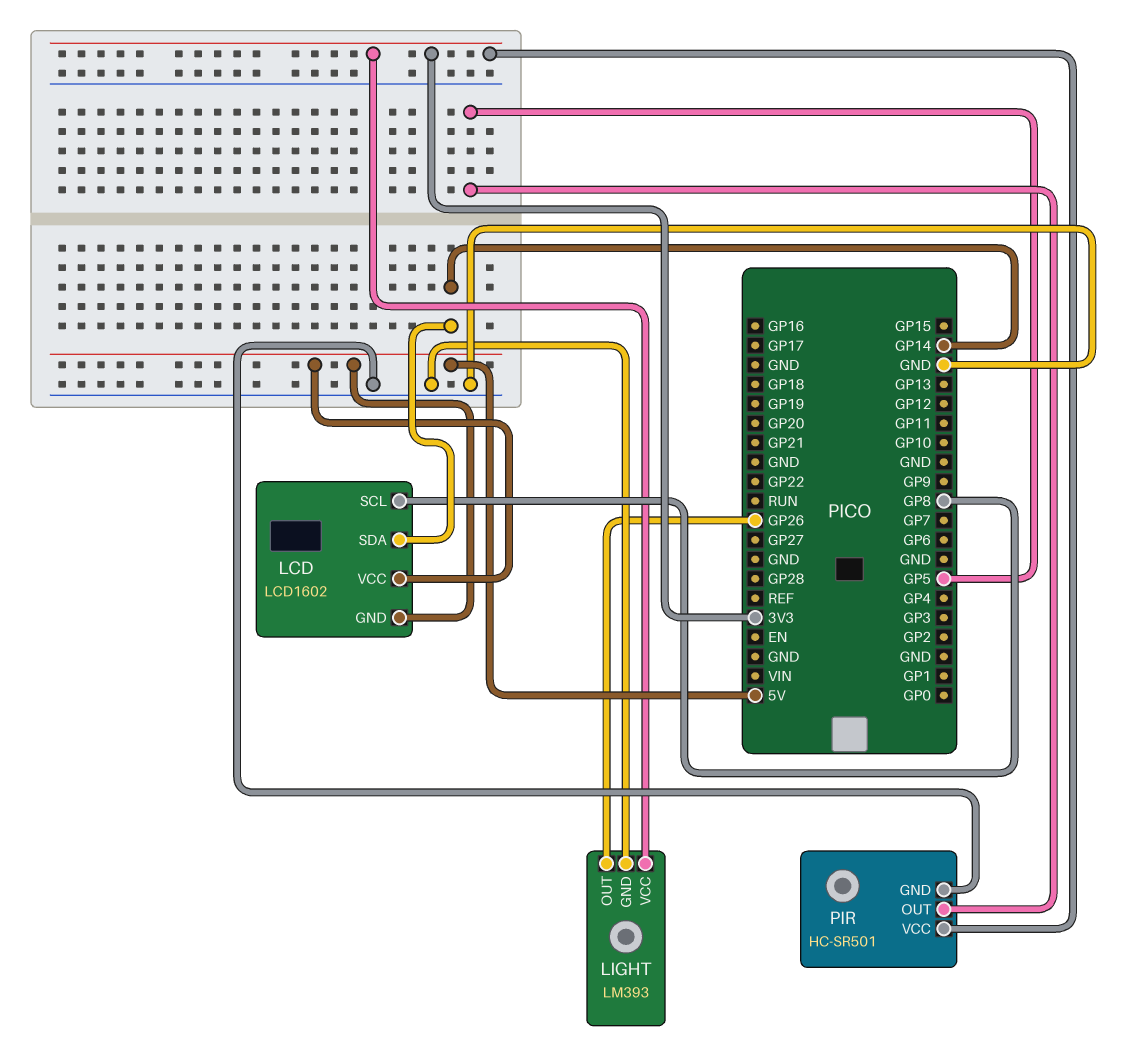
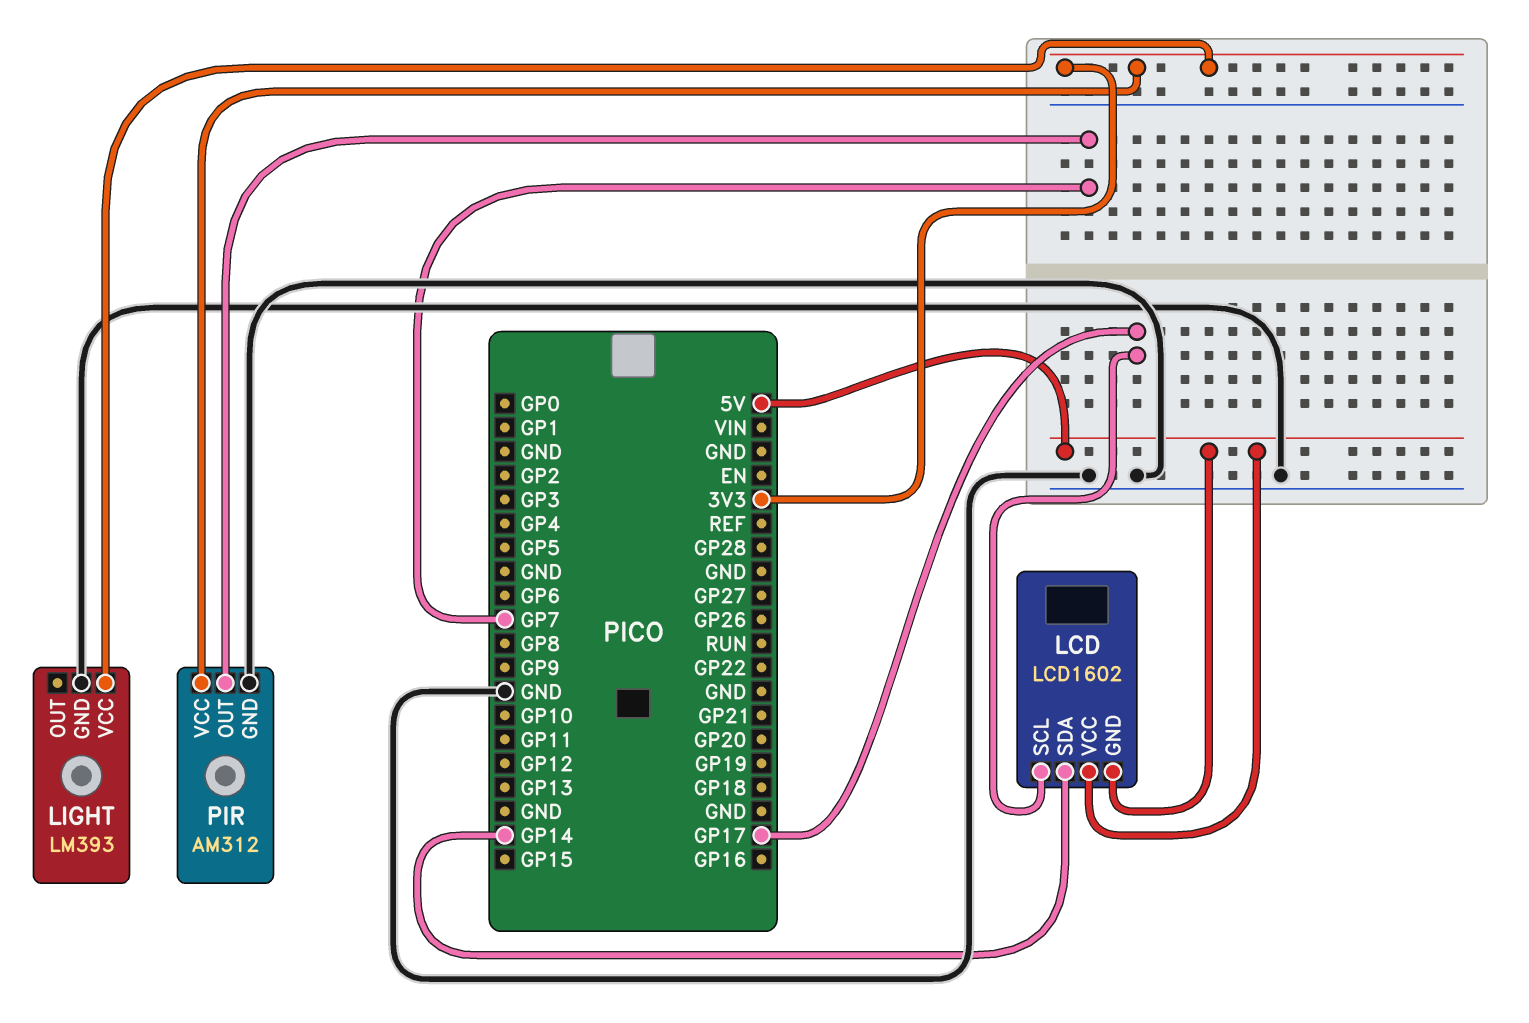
LCD pin SCL: GP8 -> GP17
LIGHT pin OUT: GP26 -> none
PIR: HC-SR501 -> AM312
PIR pin OUT: GP5 -> GP7

